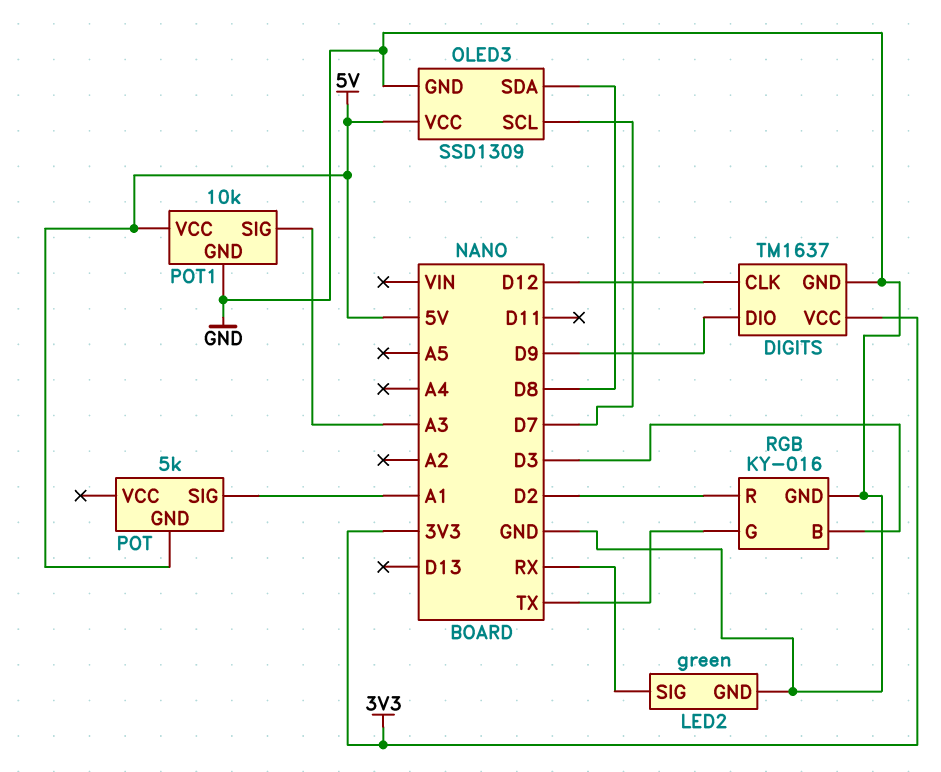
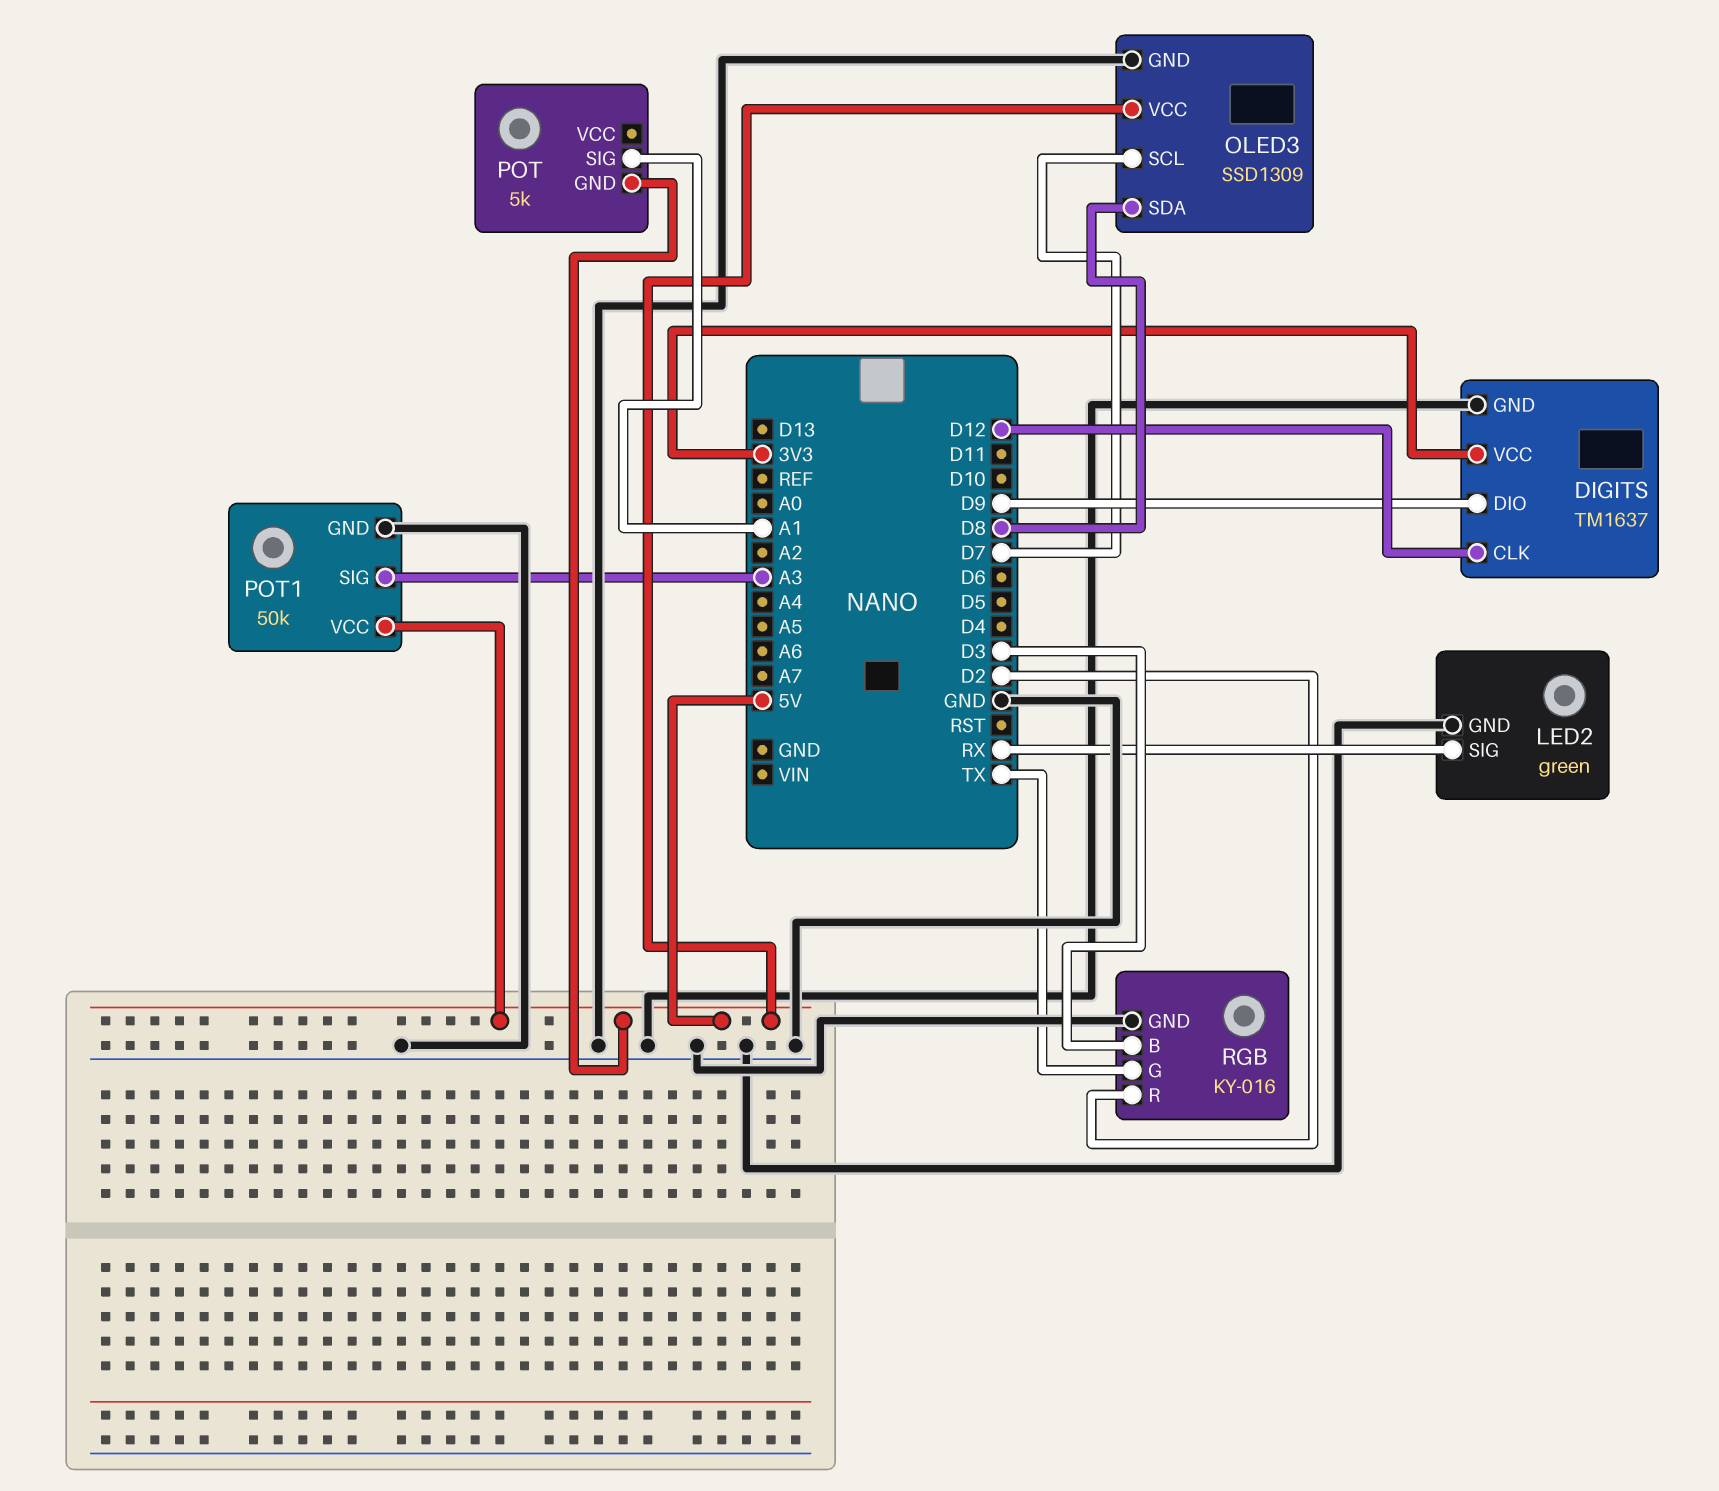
POT1: 10k -> 50k

